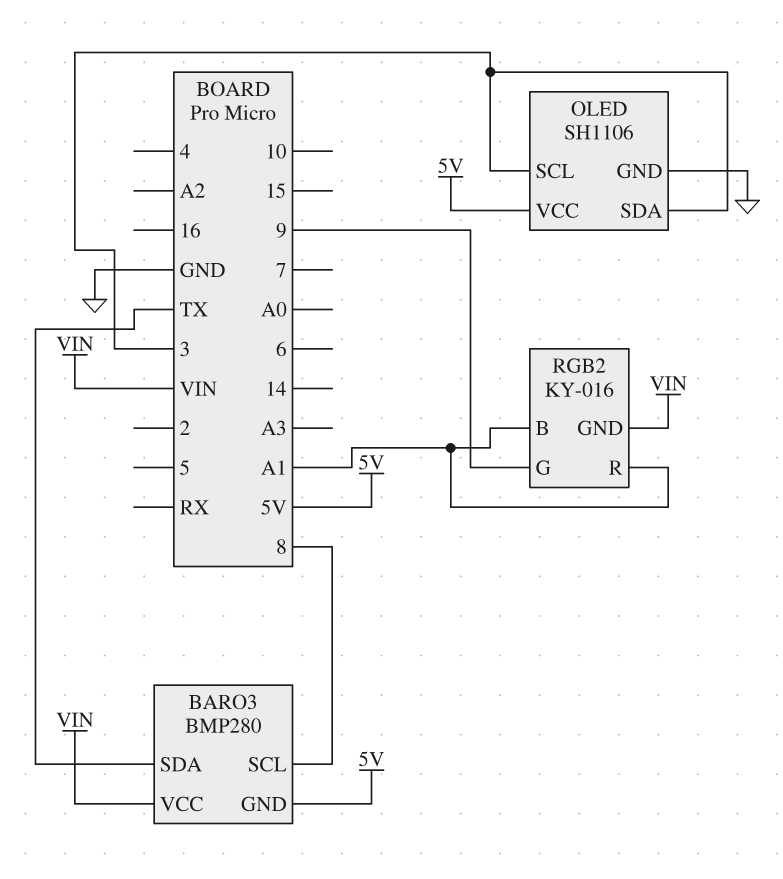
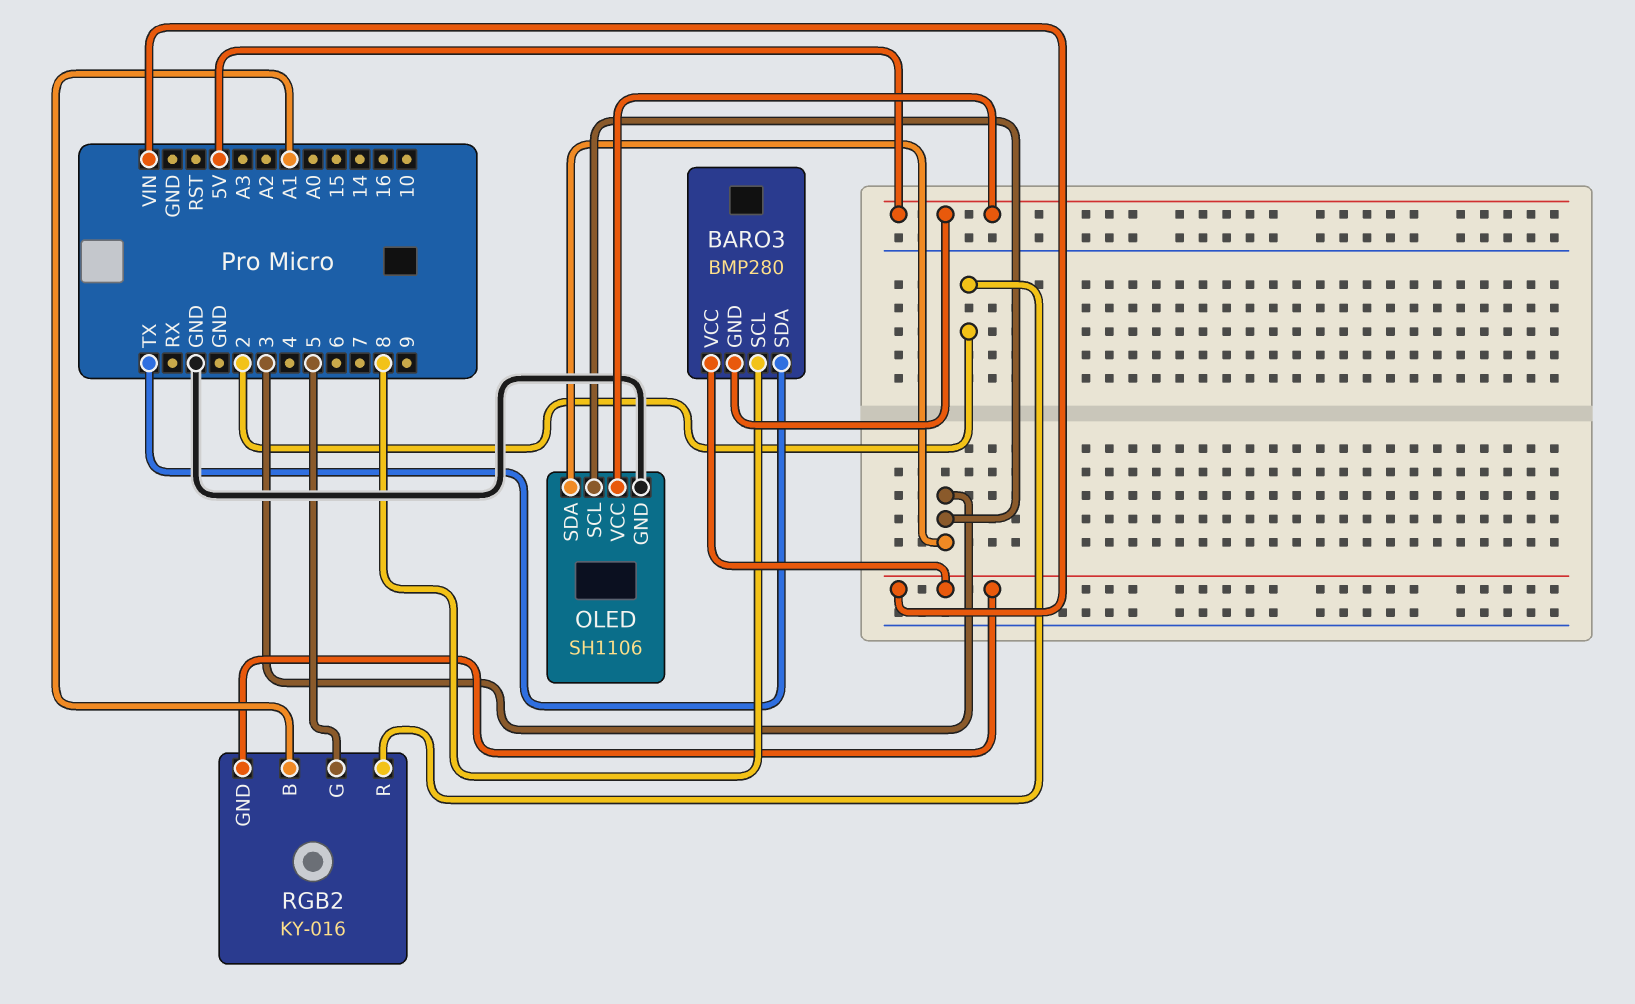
RGB2 pin G: 9 -> 5
RGB2 pin R: A1 -> 2

